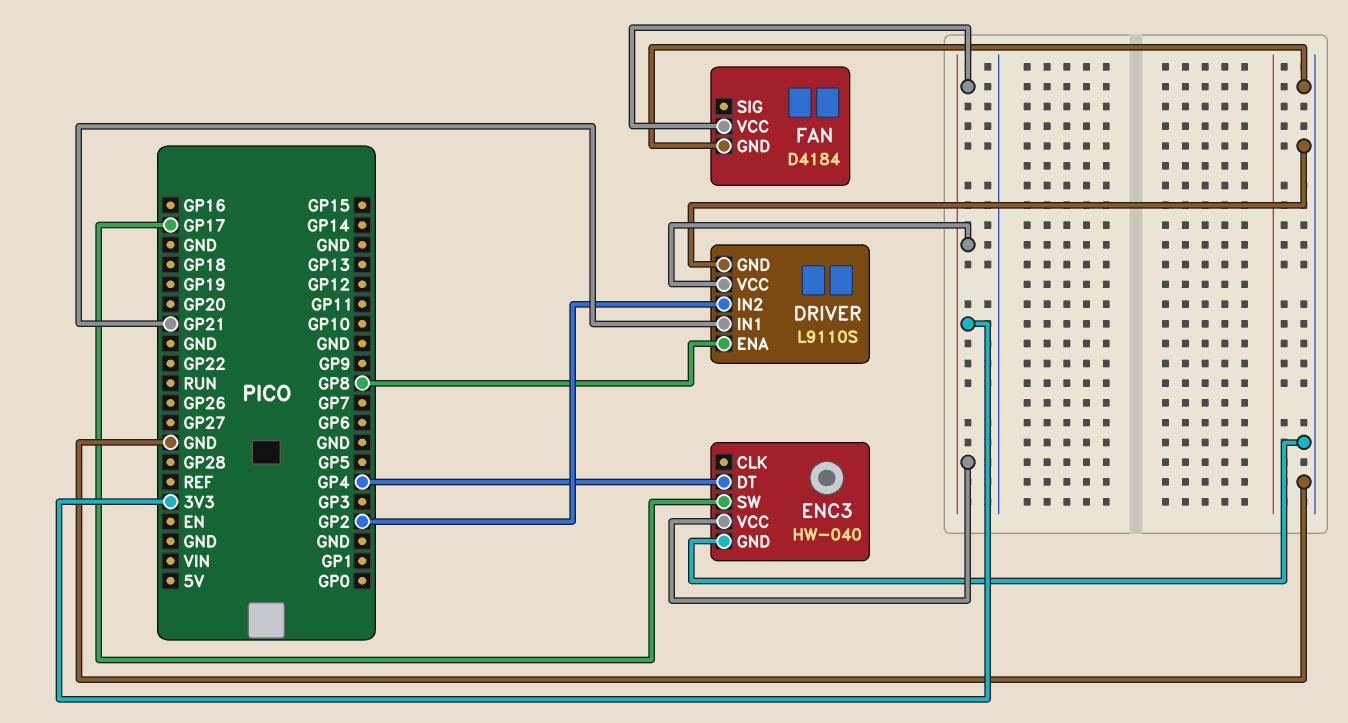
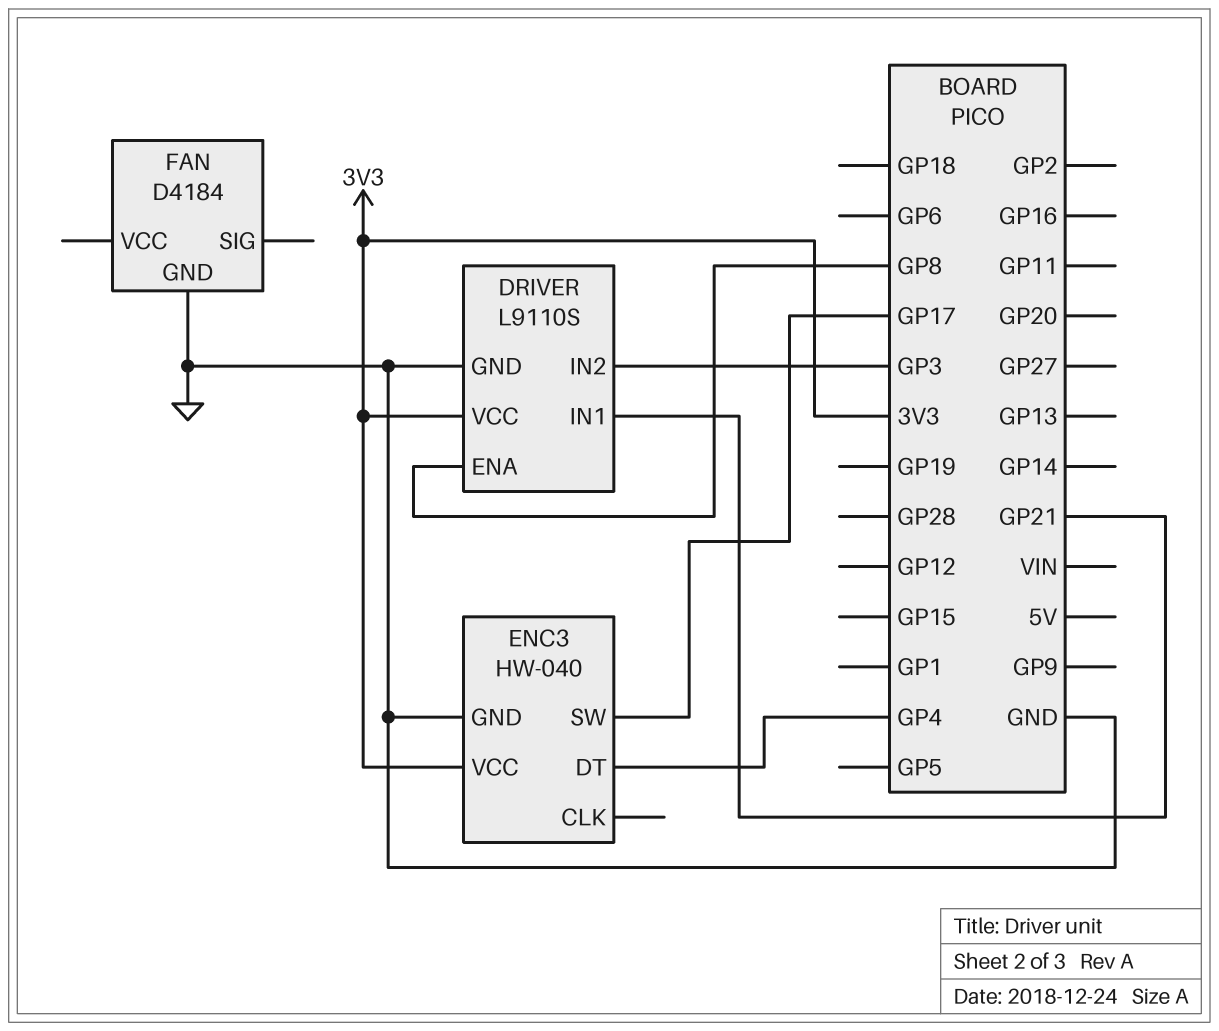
DRIVER pin IN2: GP2 -> GP3
FAN pin VCC: 3V3 -> none

